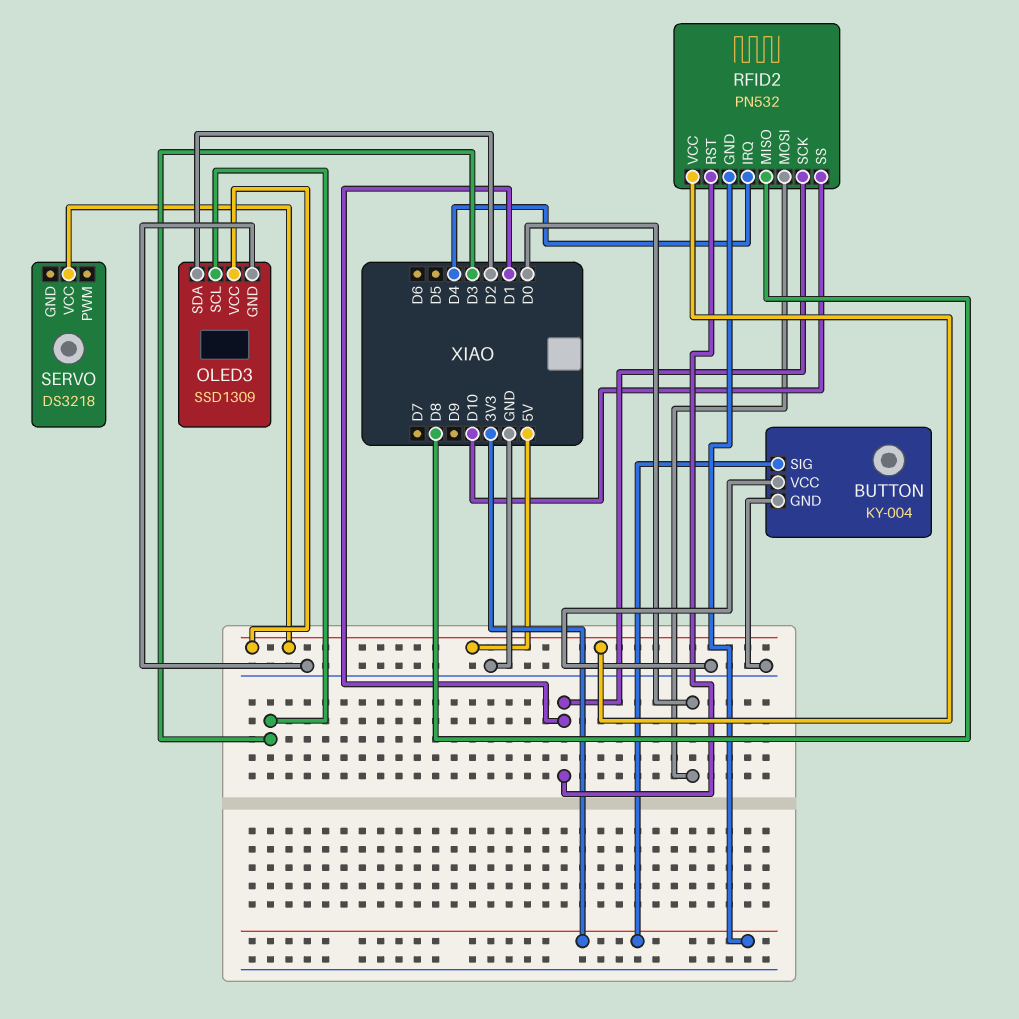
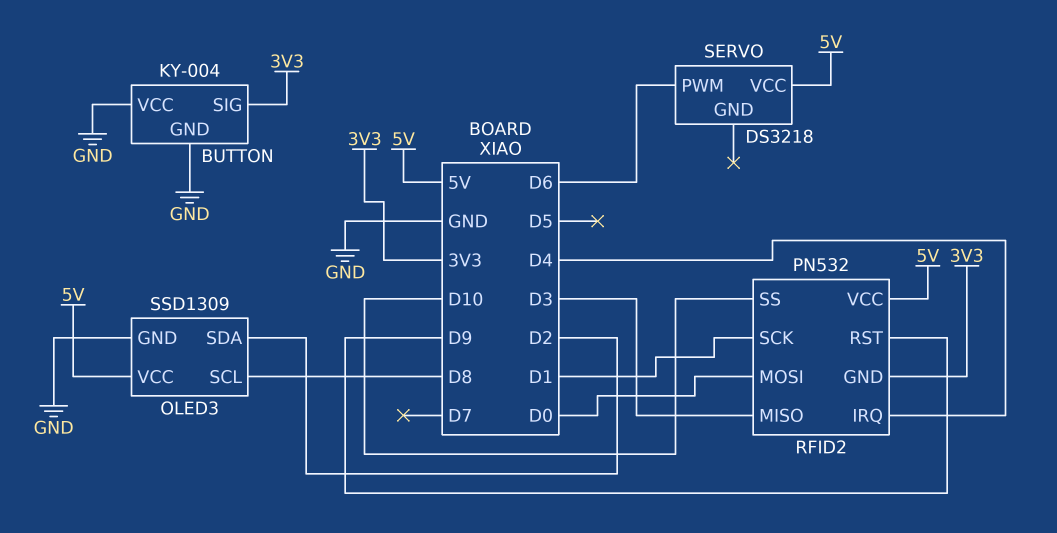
OLED3 pin SCL: D3 -> D8
RFID2 pin MISO: D8 -> D3
RFID2 pin RST: D1 -> D9
SERVO pin PWM: none -> D6

